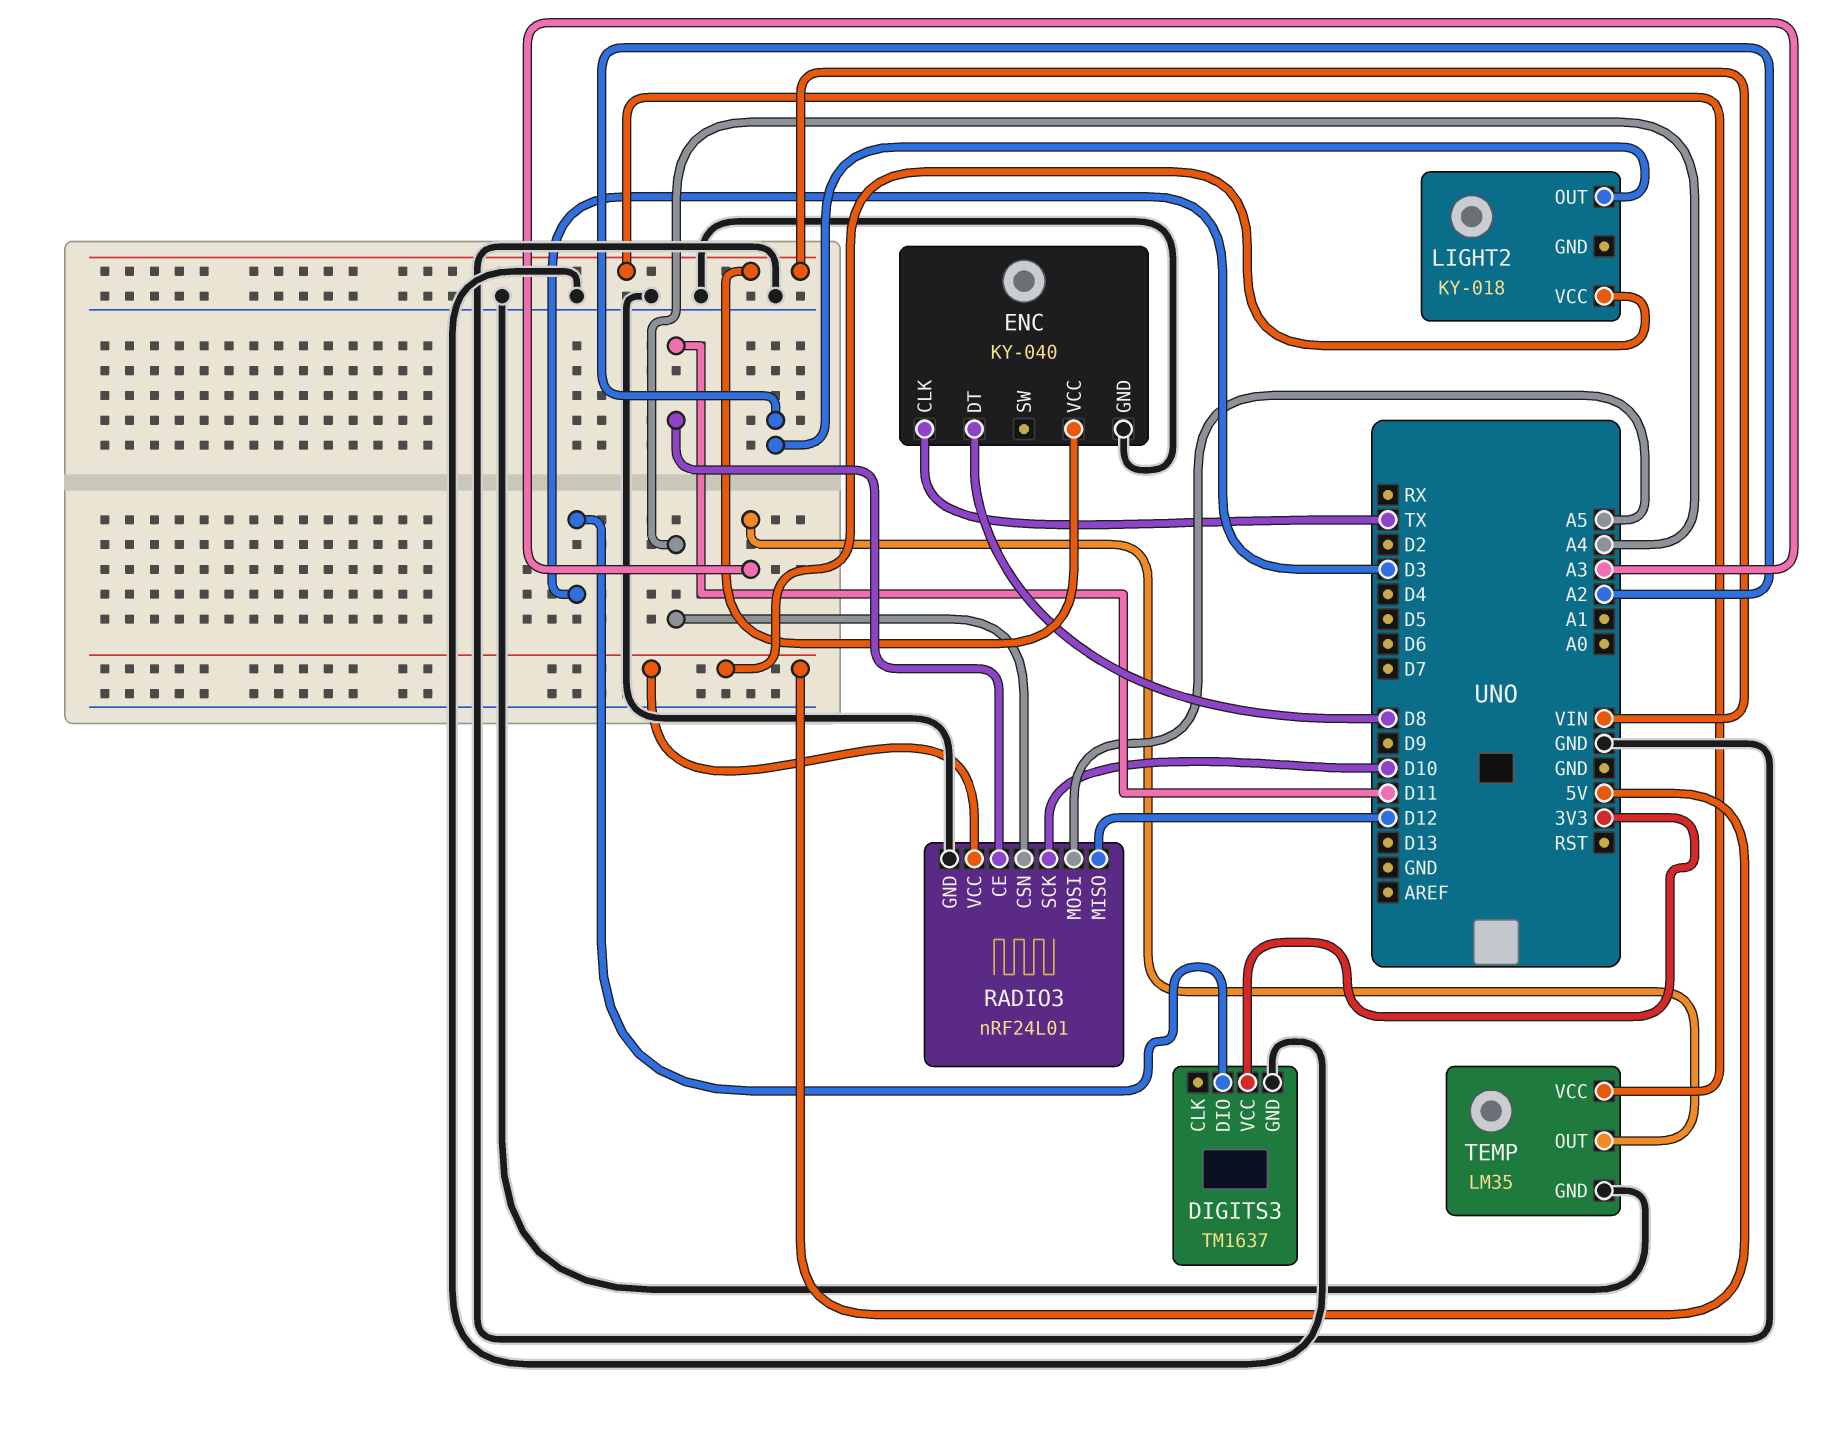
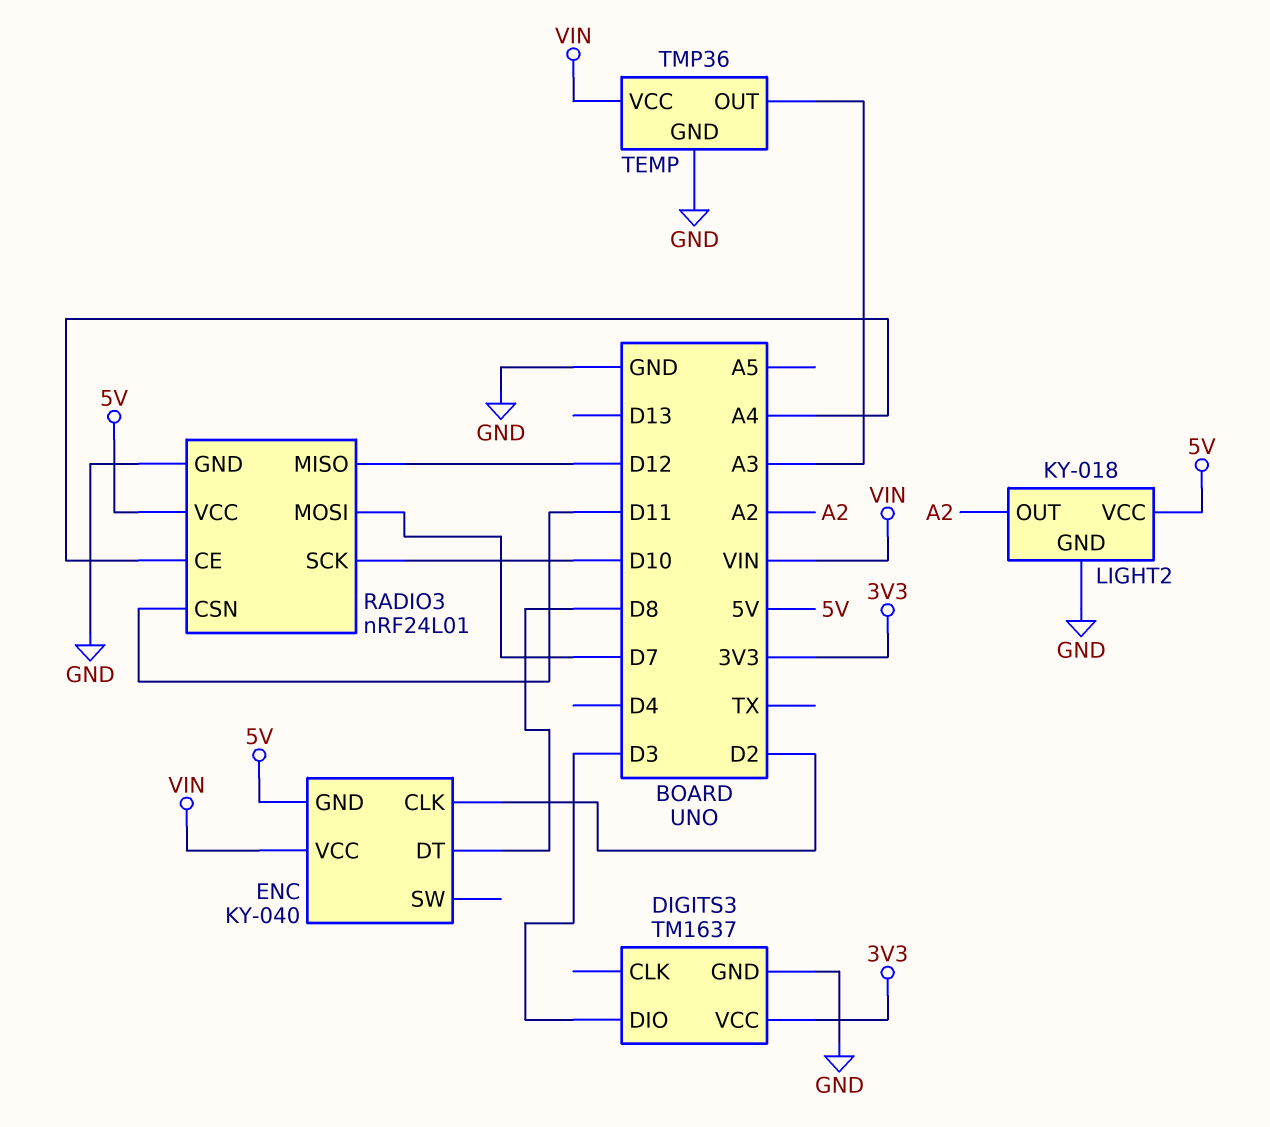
ENC pin CLK: TX -> D2
ENC pin GND: GND -> 5V
LIGHT2 pin GND: none -> GND
RADIO3 pin CE: D11 -> A4
RADIO3 pin CSN: A4 -> D11
RADIO3 pin MOSI: A5 -> D7
TEMP: LM35 -> TMP36

